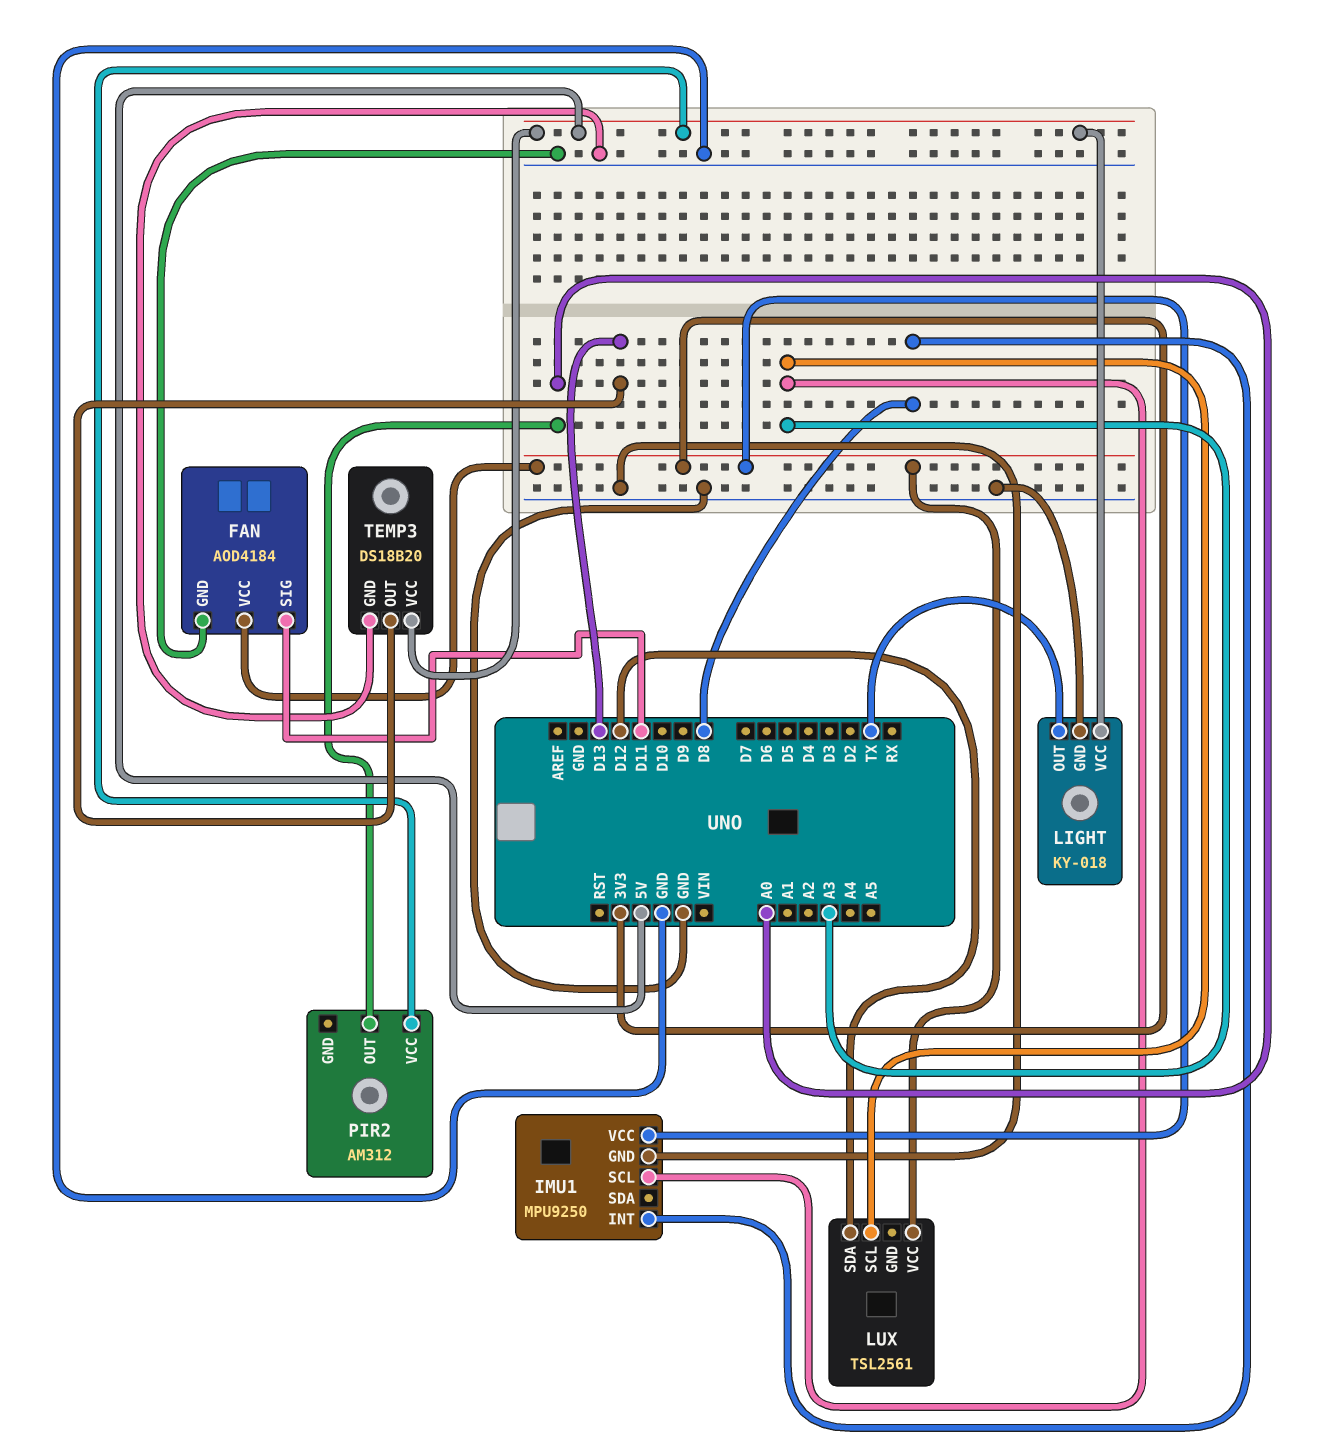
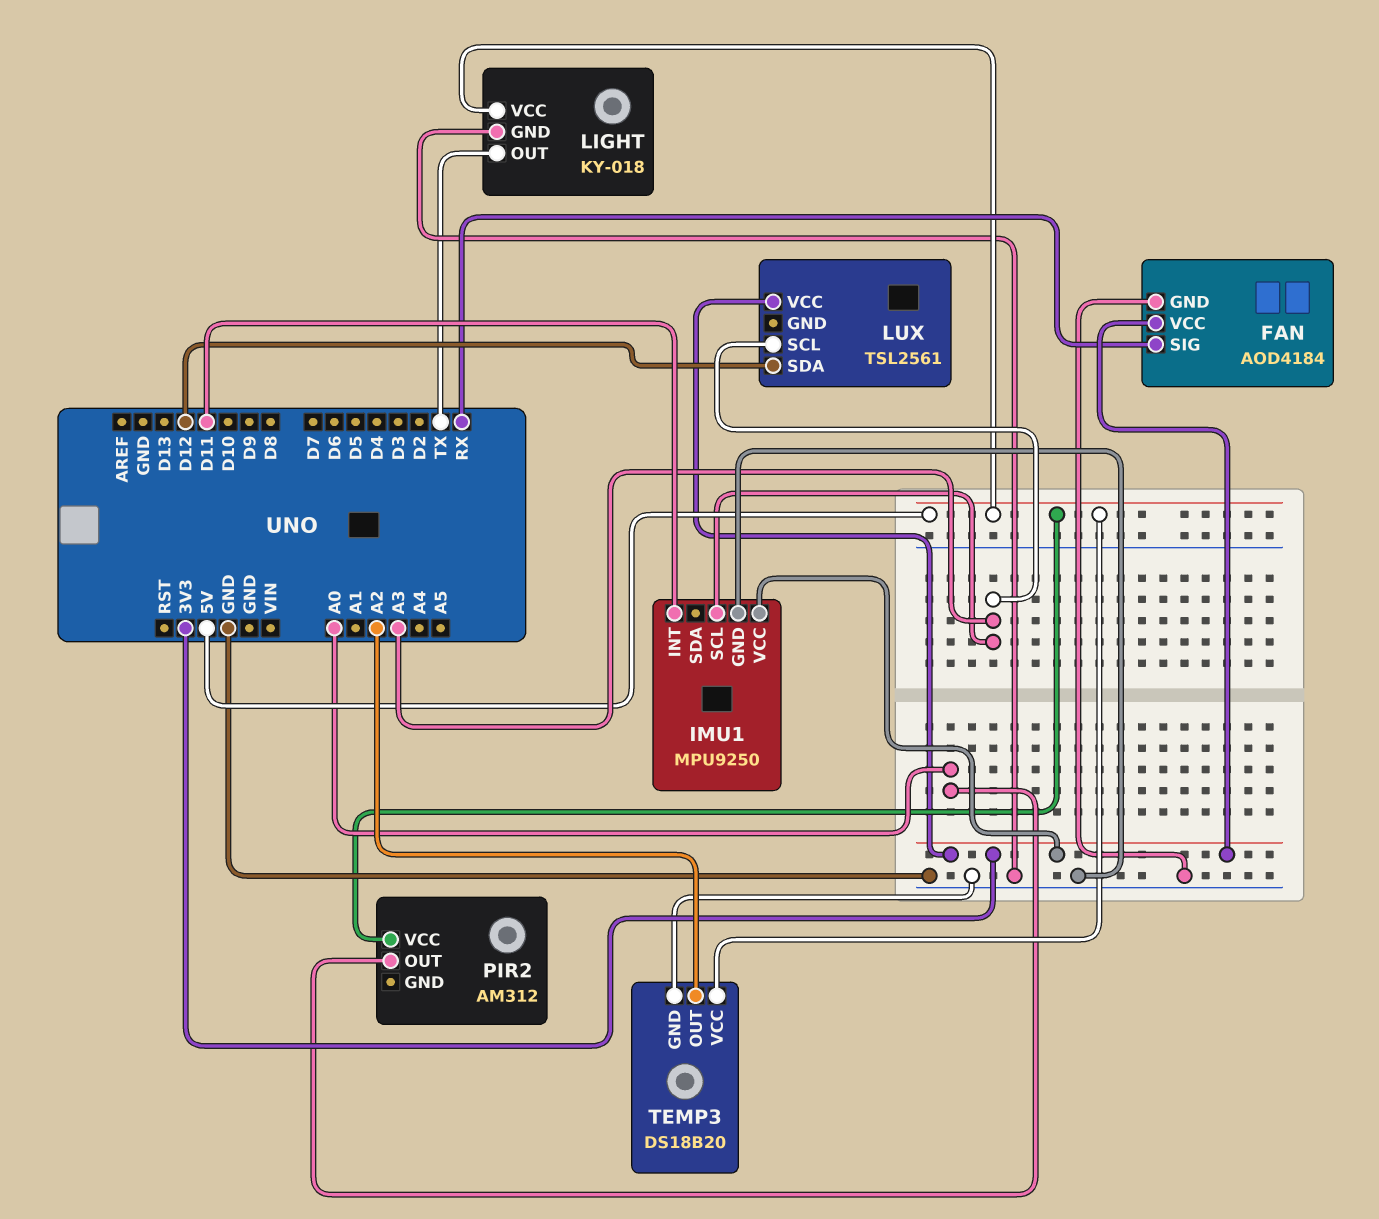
FAN pin SIG: D11 -> RX
IMU1 pin INT: D8 -> D11
TEMP3 pin OUT: D13 -> A2

